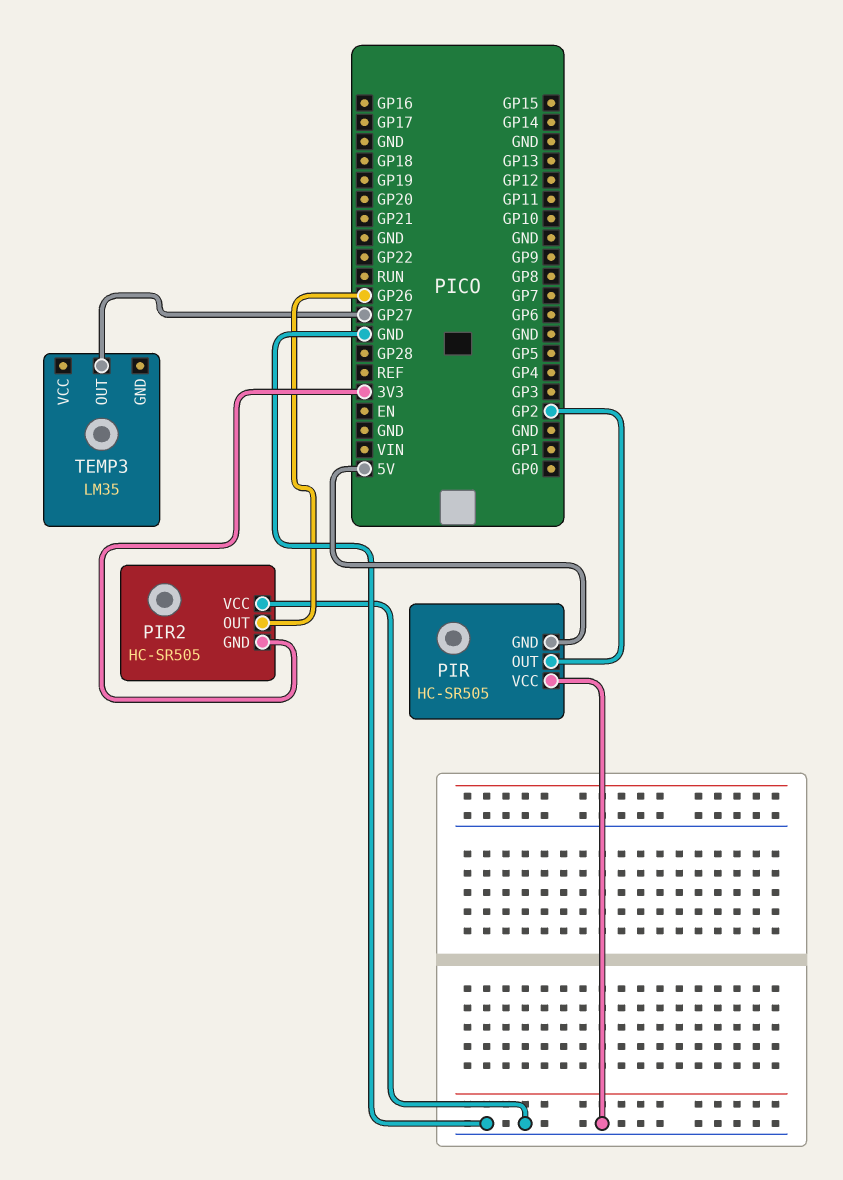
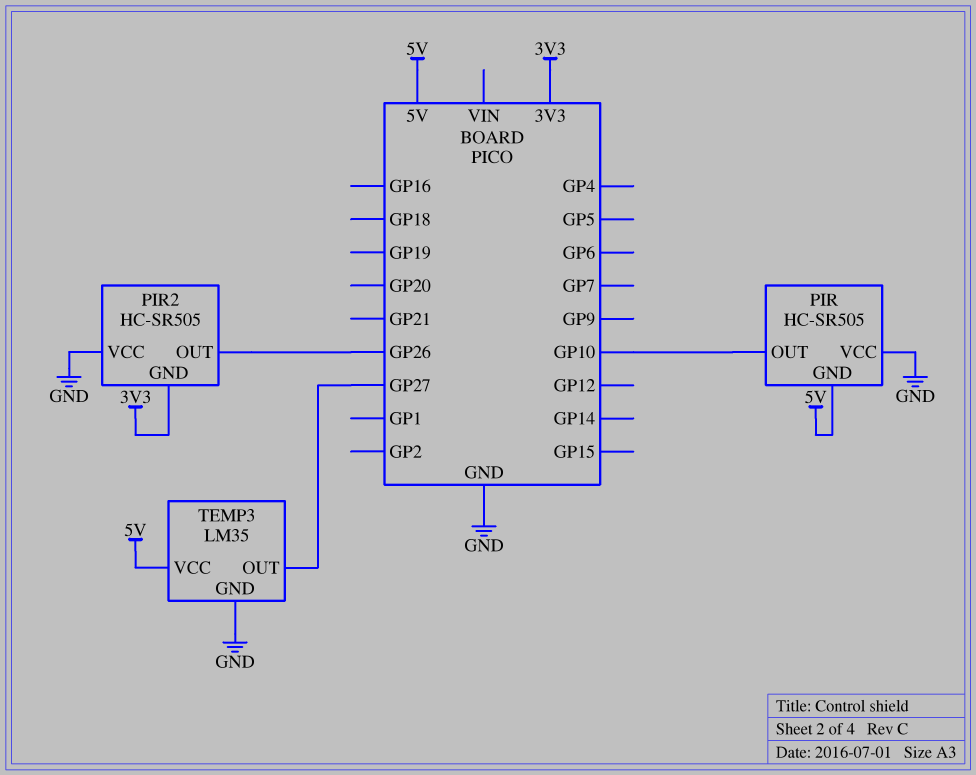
PIR pin OUT: GP2 -> GP10
TEMP3 pin GND: none -> GND
TEMP3 pin VCC: none -> 5V

